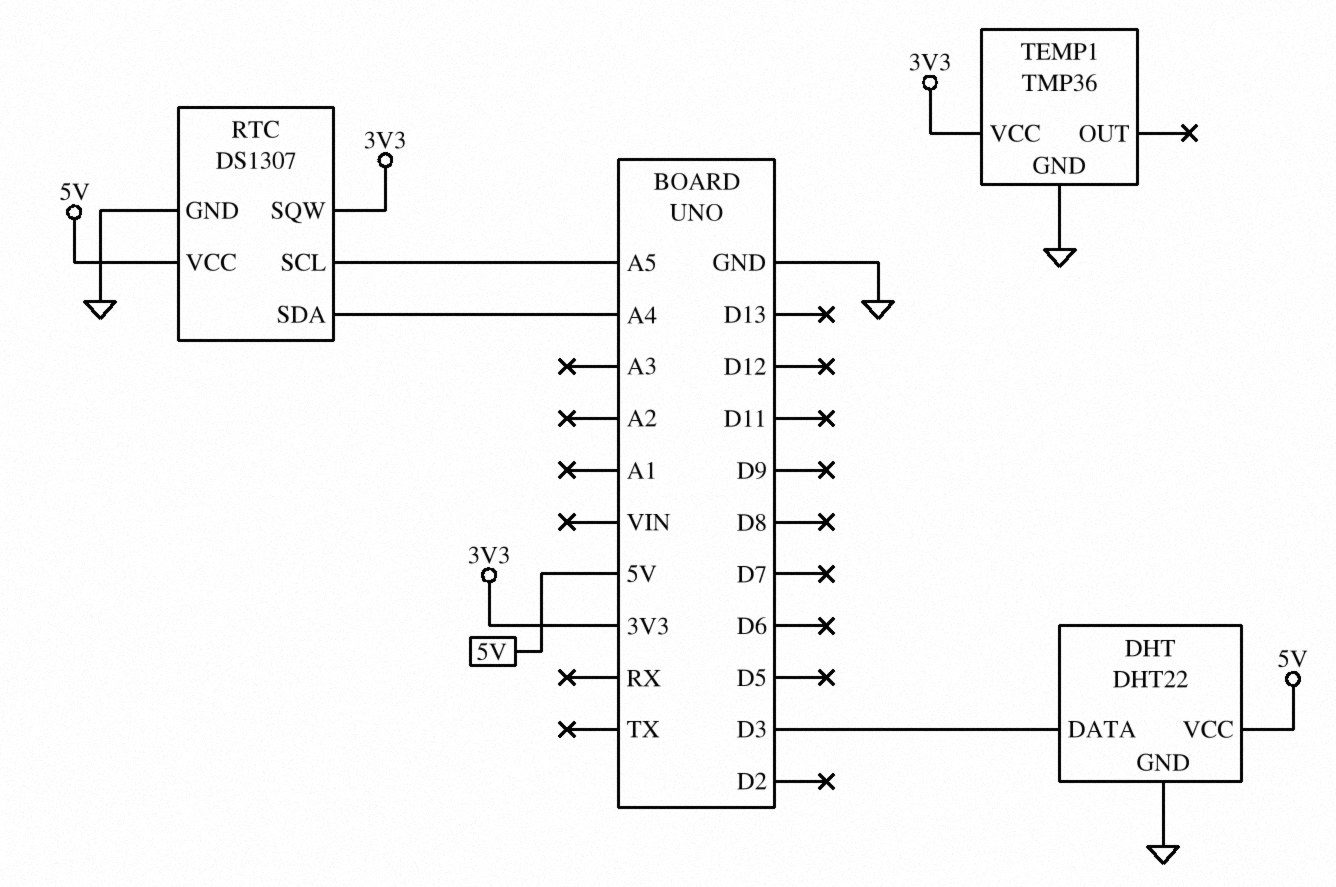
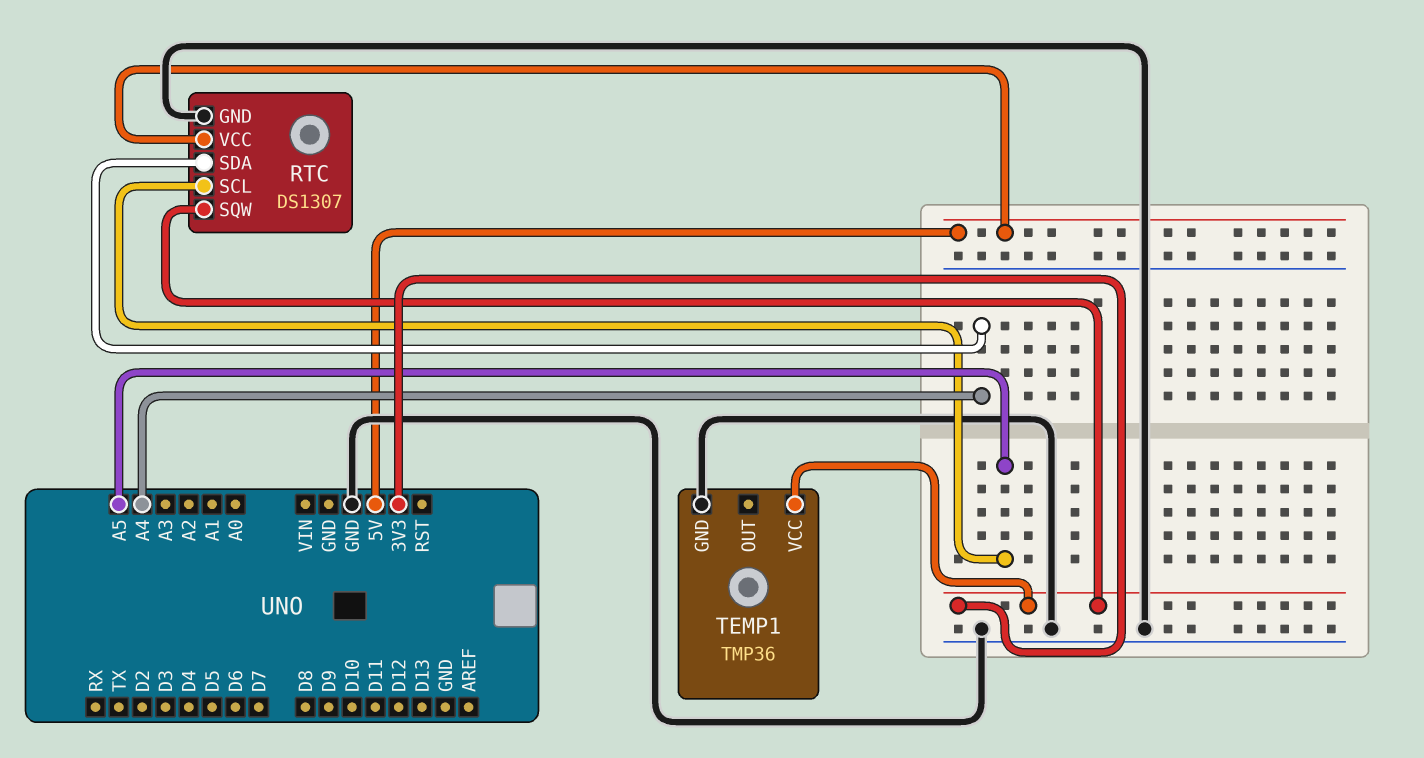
DHT: DHT22 -> none
DHT pin DATA: D3 -> none
DHT pin GND: GND -> none
DHT pin VCC: 5V -> none

